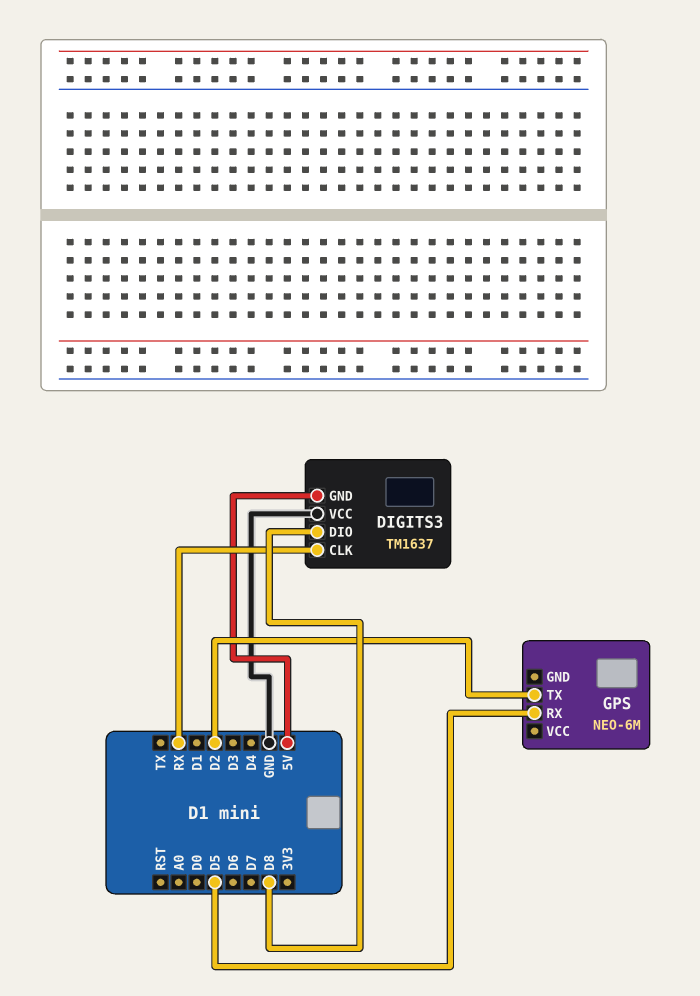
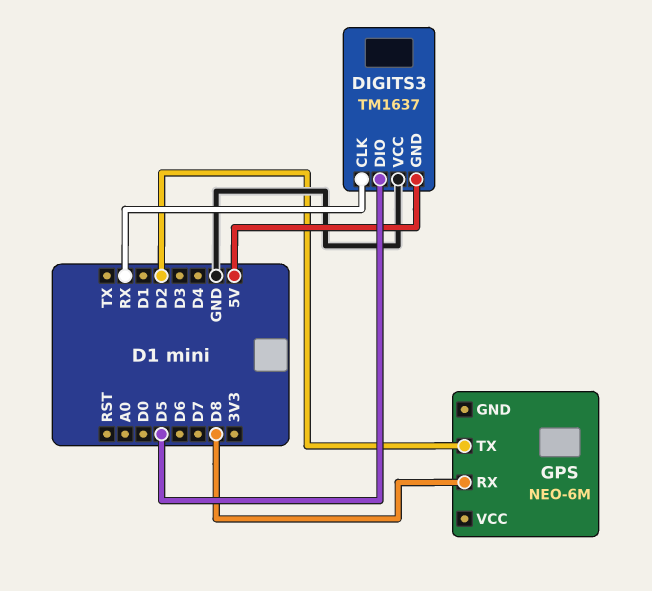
DIGITS3 pin DIO: D8 -> D5
GPS pin RX: D5 -> D8

